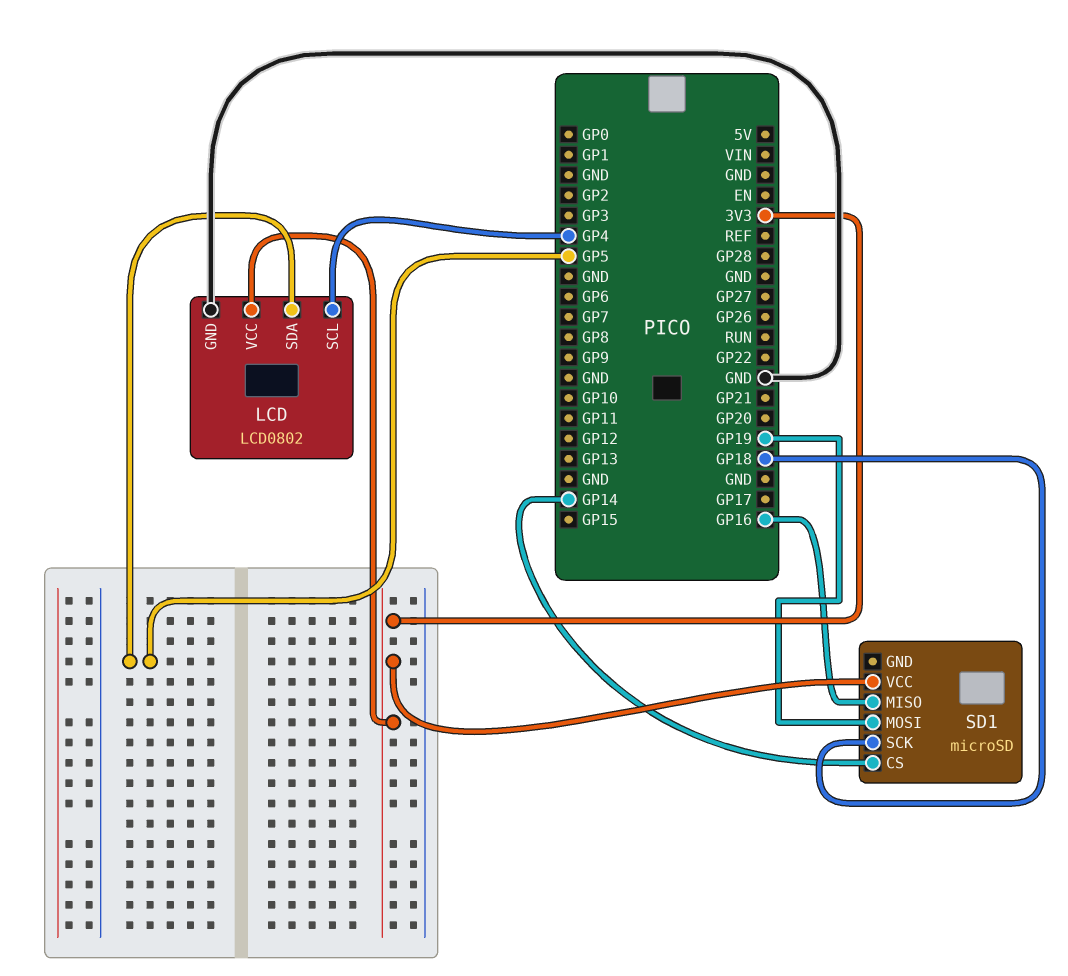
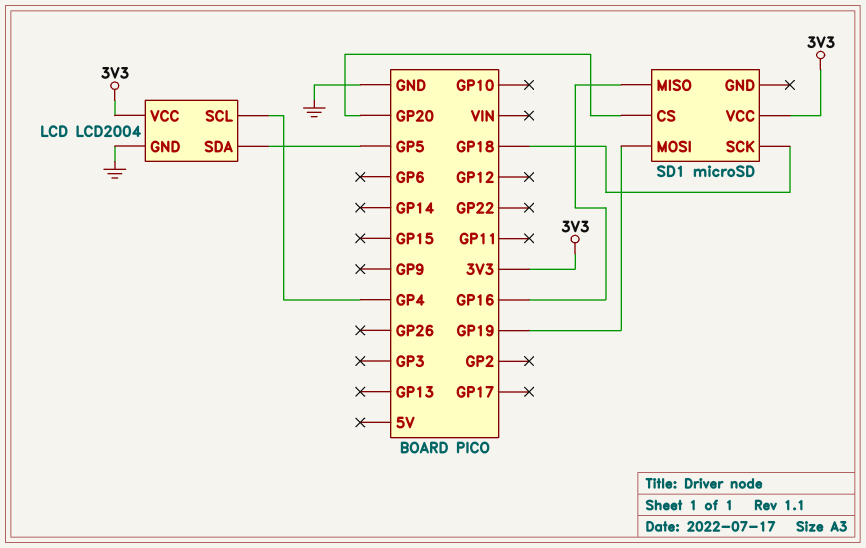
LCD: LCD0802 -> LCD2004
SD1 pin CS: GP14 -> GP20

